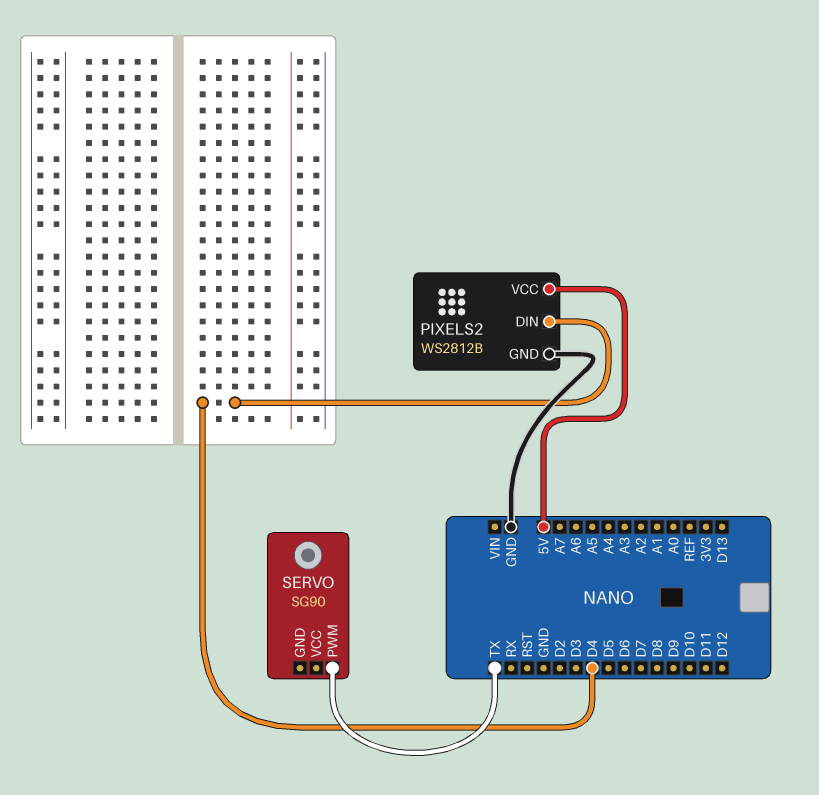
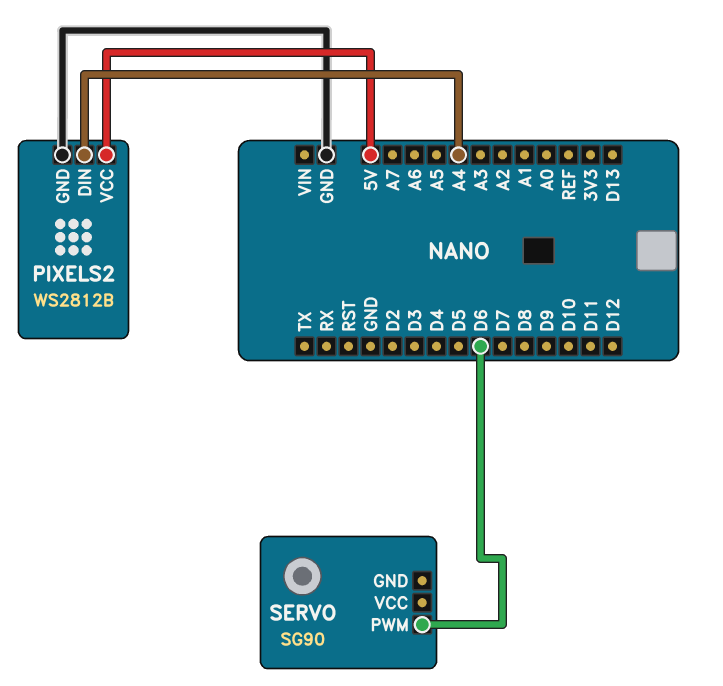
PIXELS2 pin DIN: D4 -> A4
SERVO pin PWM: TX -> D6

